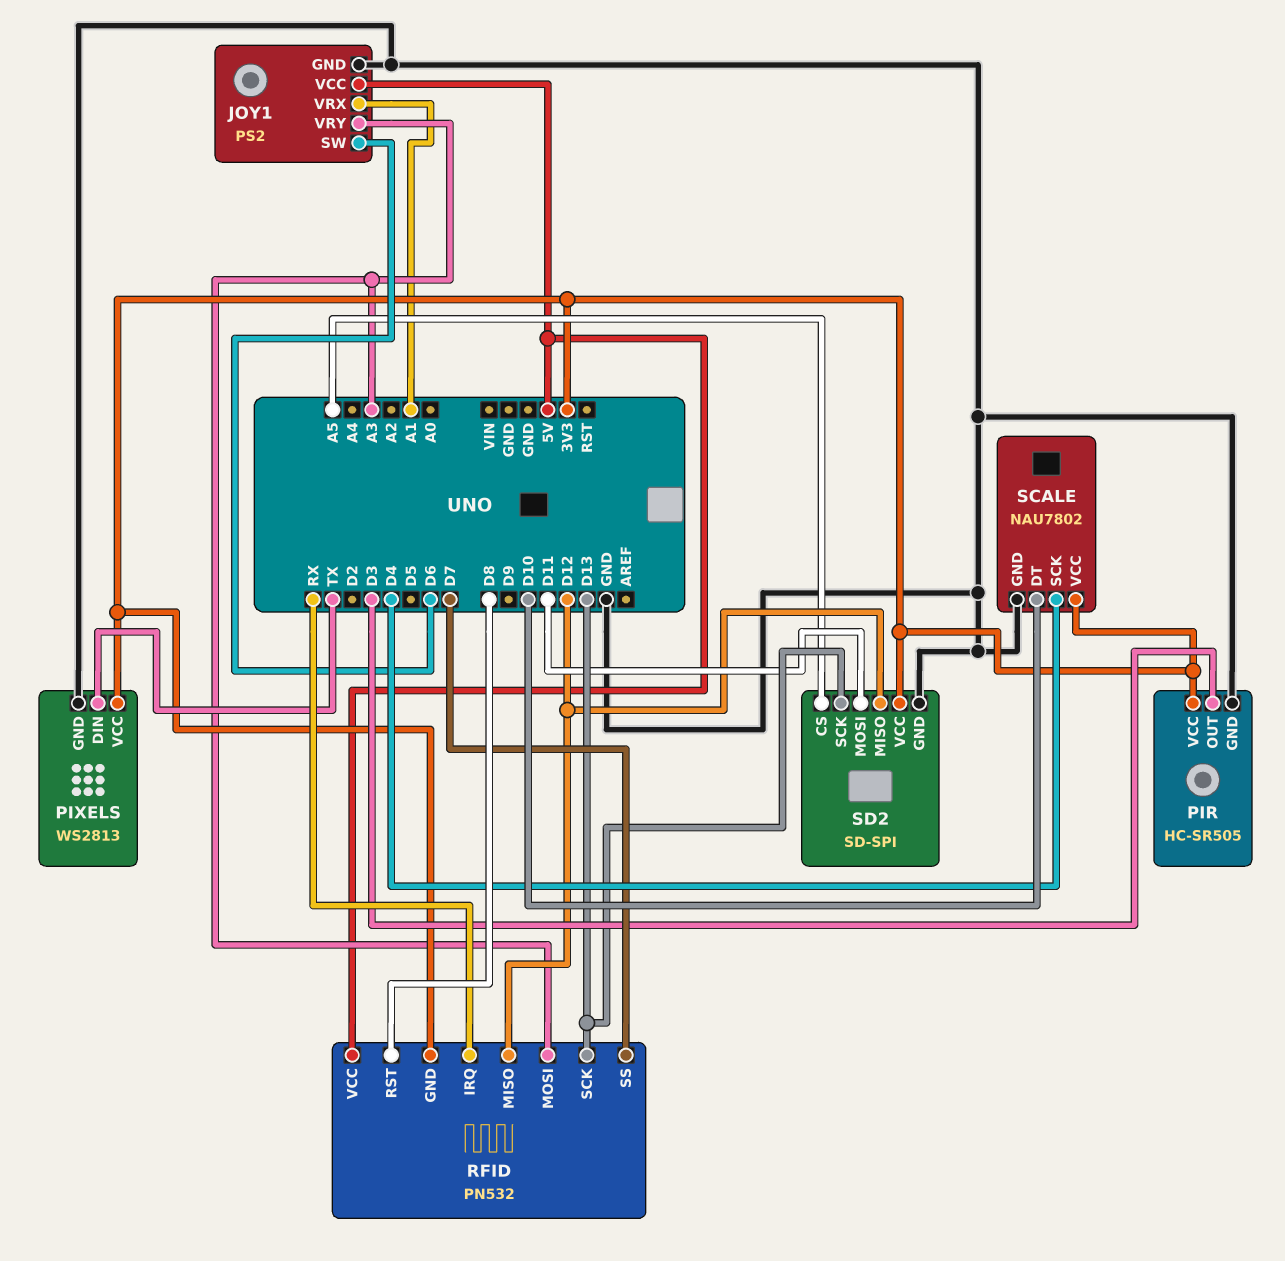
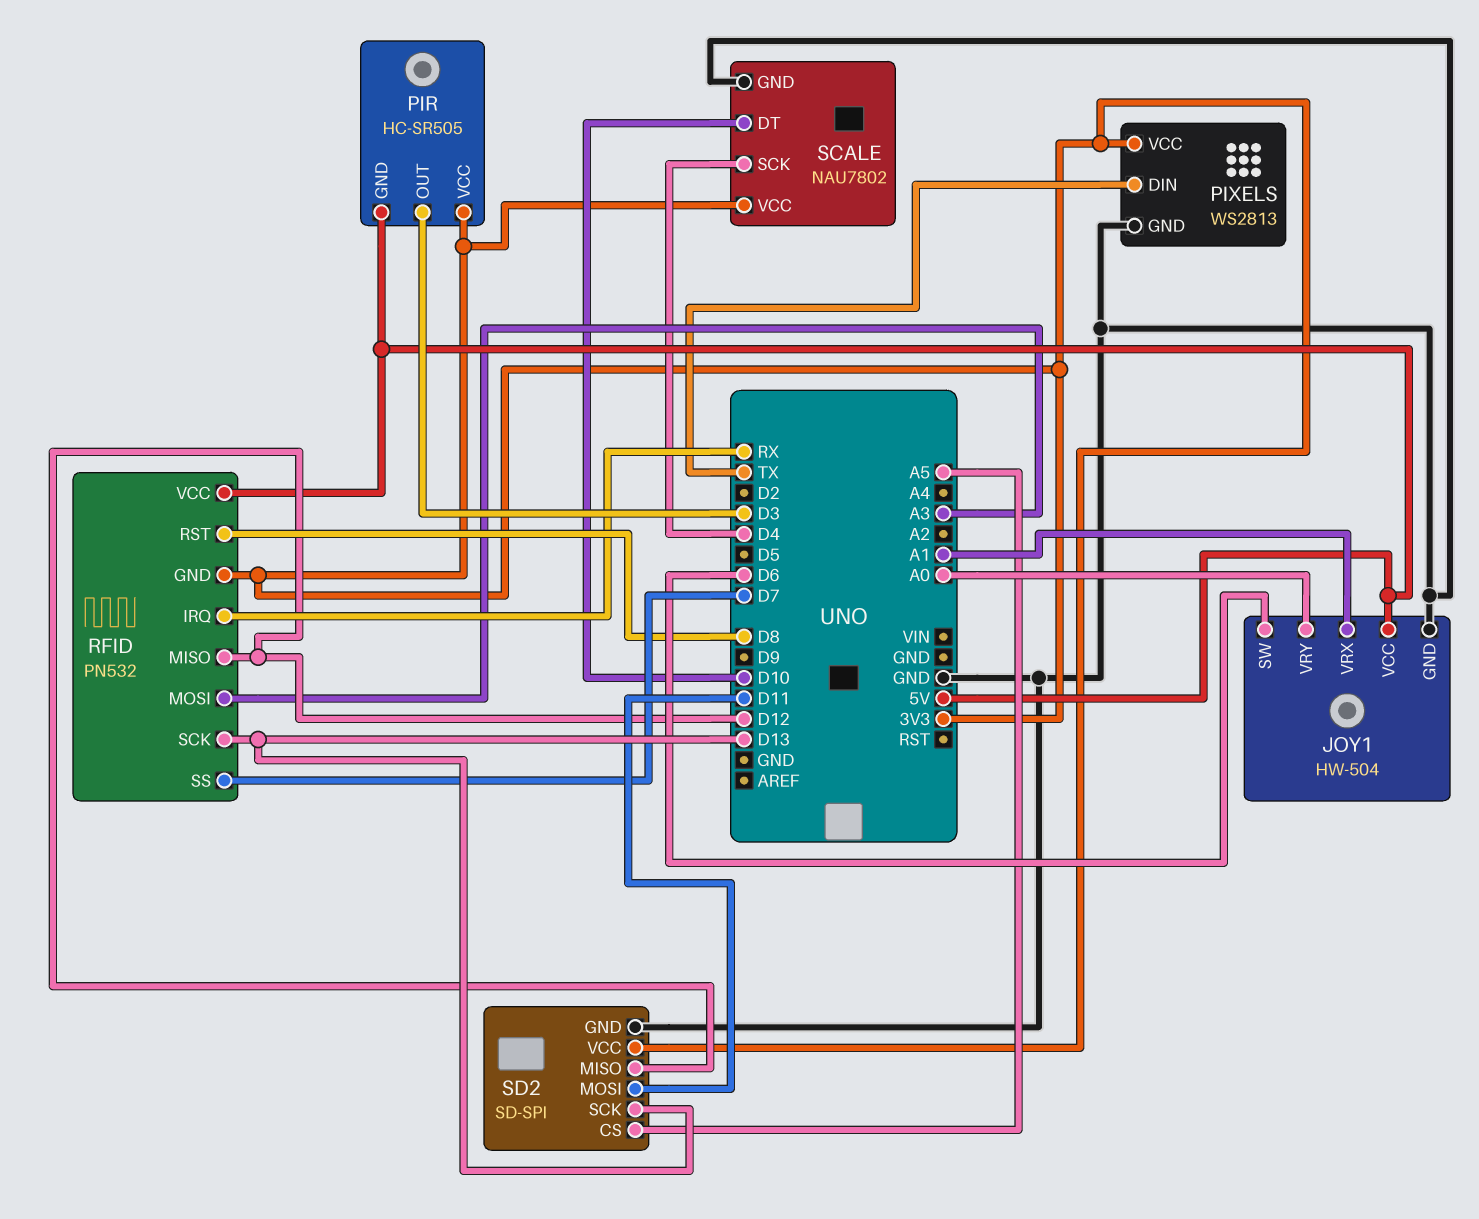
JOY1: PS2 -> HW-504
JOY1 pin VRY: A3 -> A0
PIR pin GND: GND -> 5V

